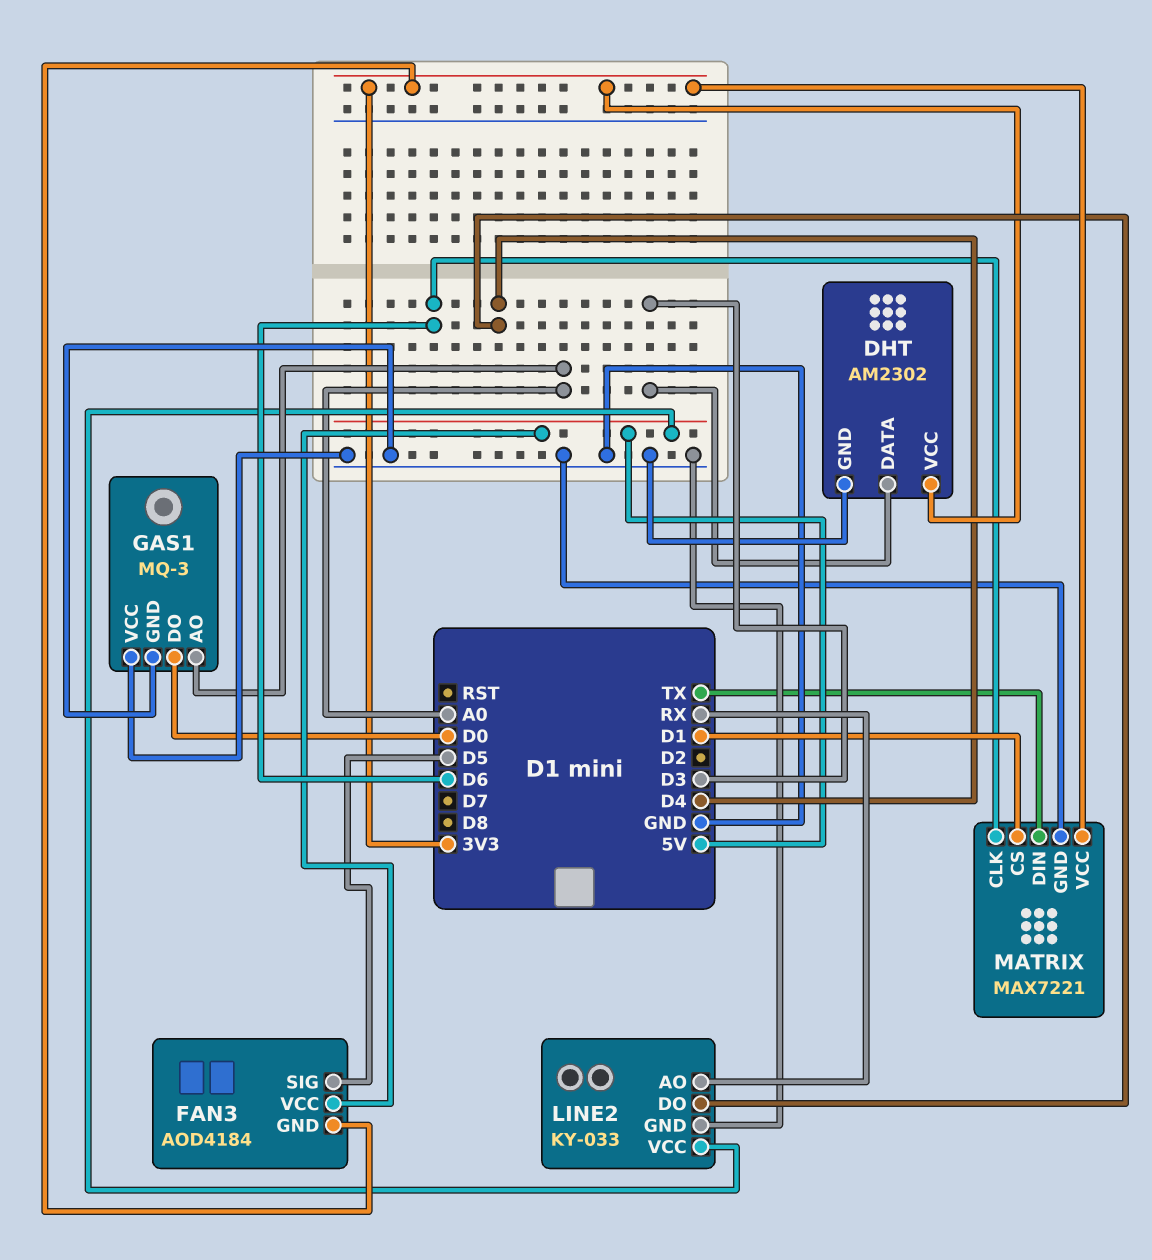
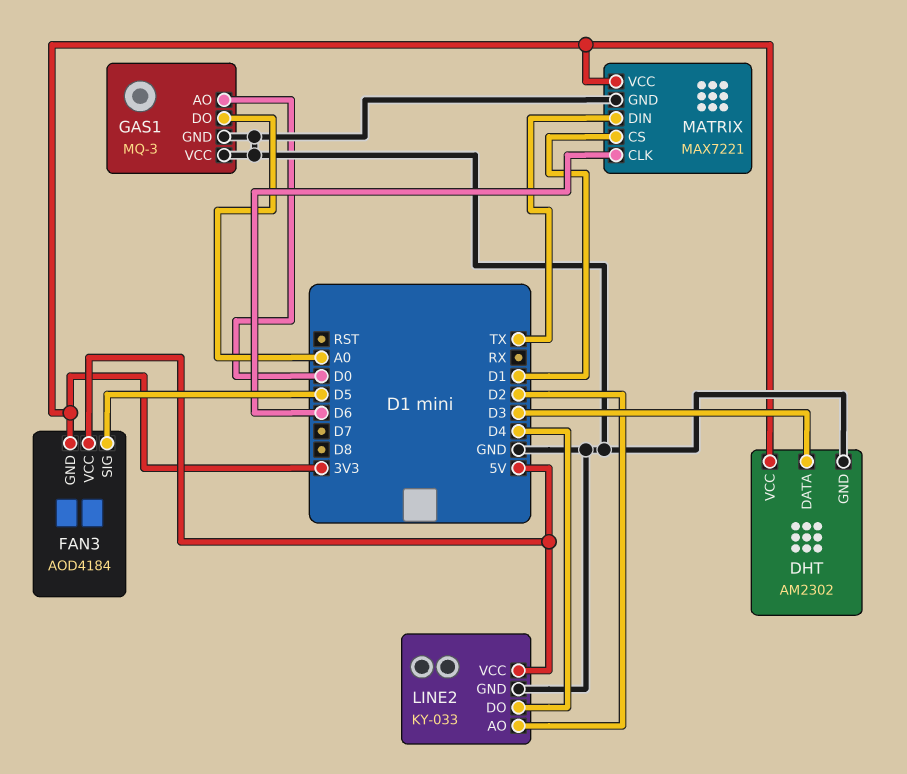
GAS1 pin AO: A0 -> D0
GAS1 pin DO: D0 -> A0
LINE2 pin AO: RX -> D2

